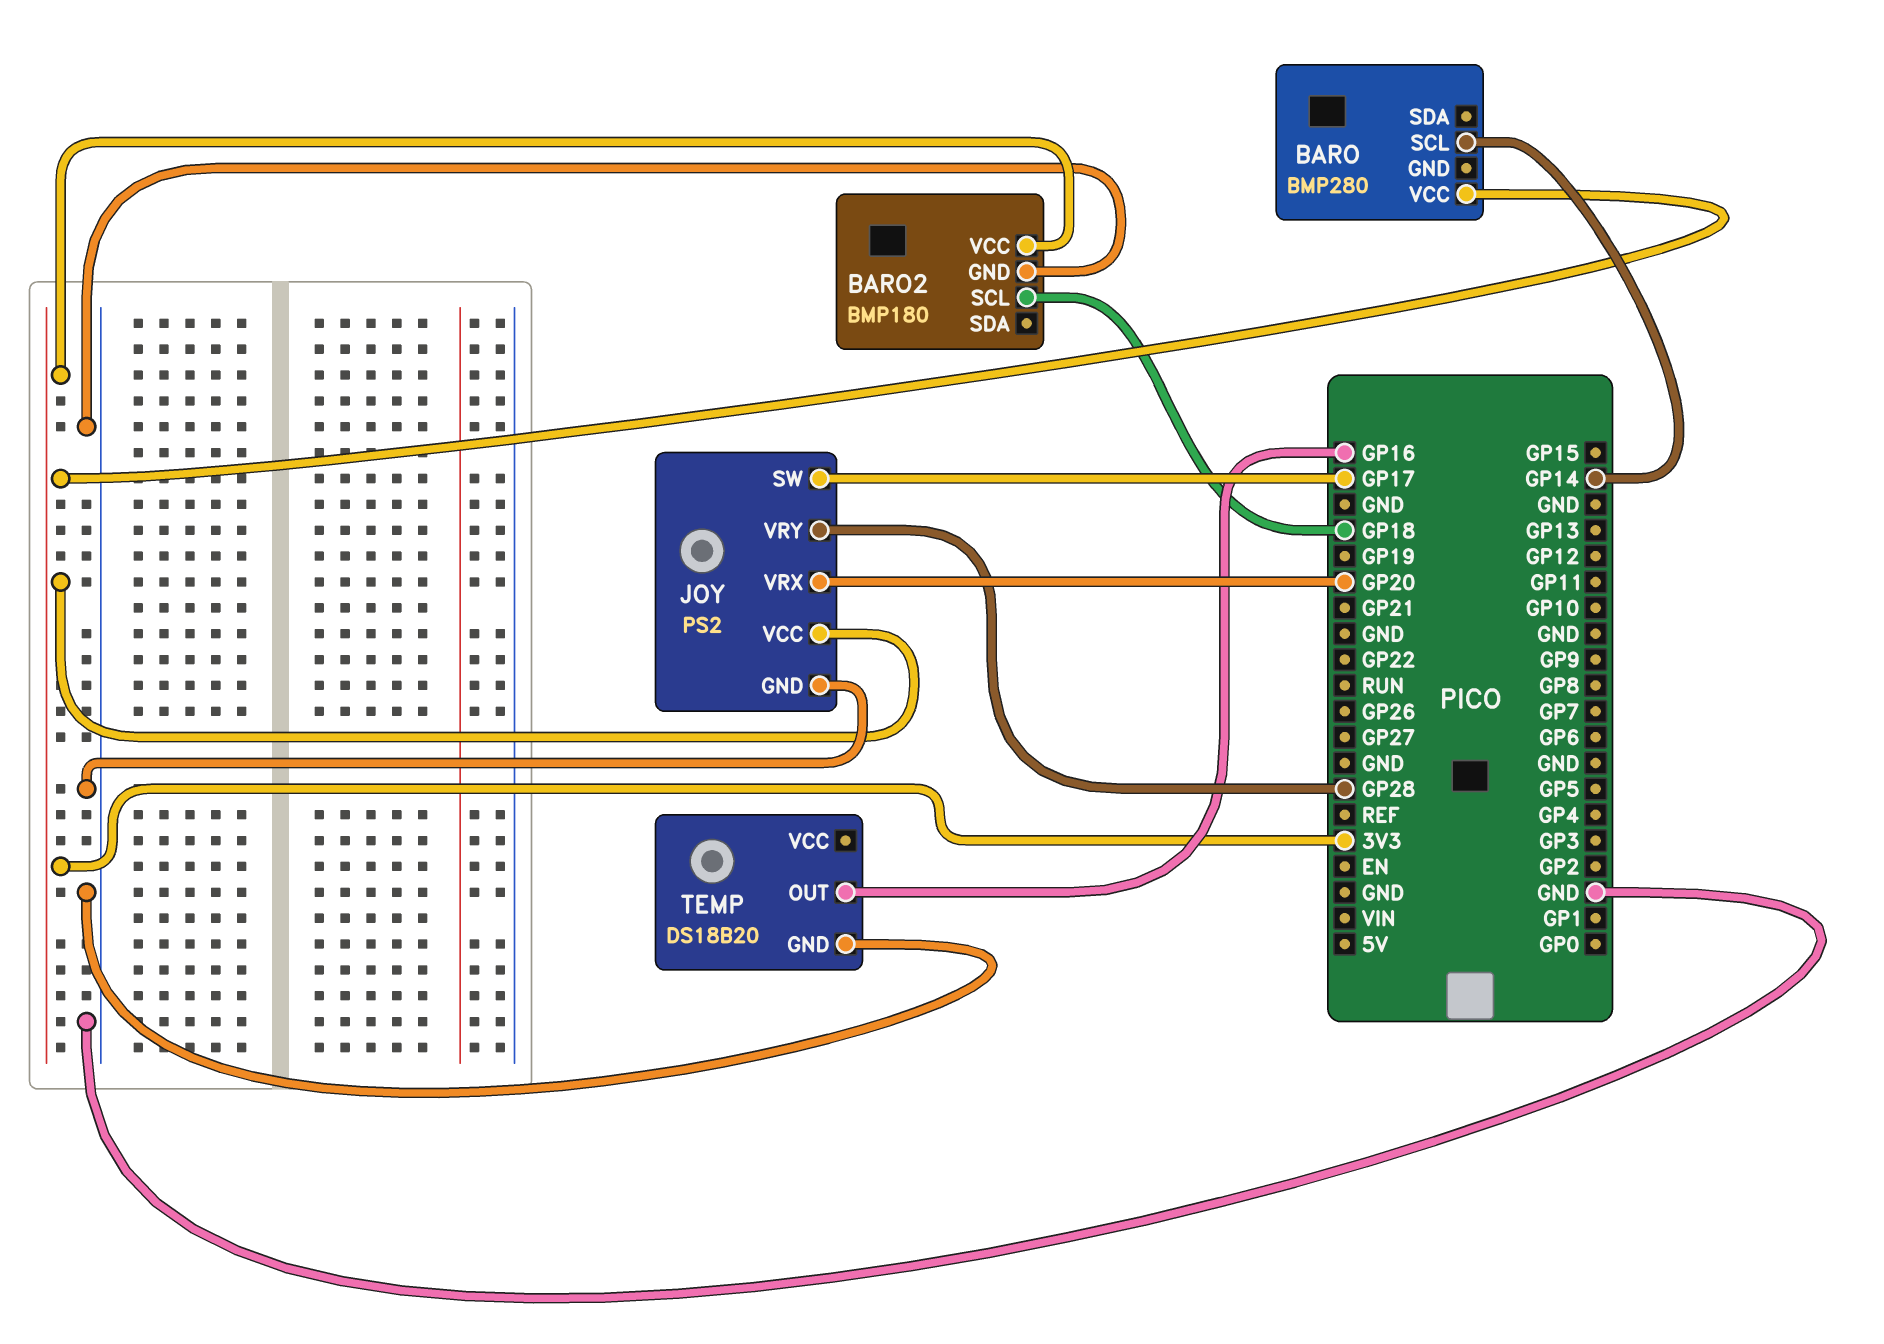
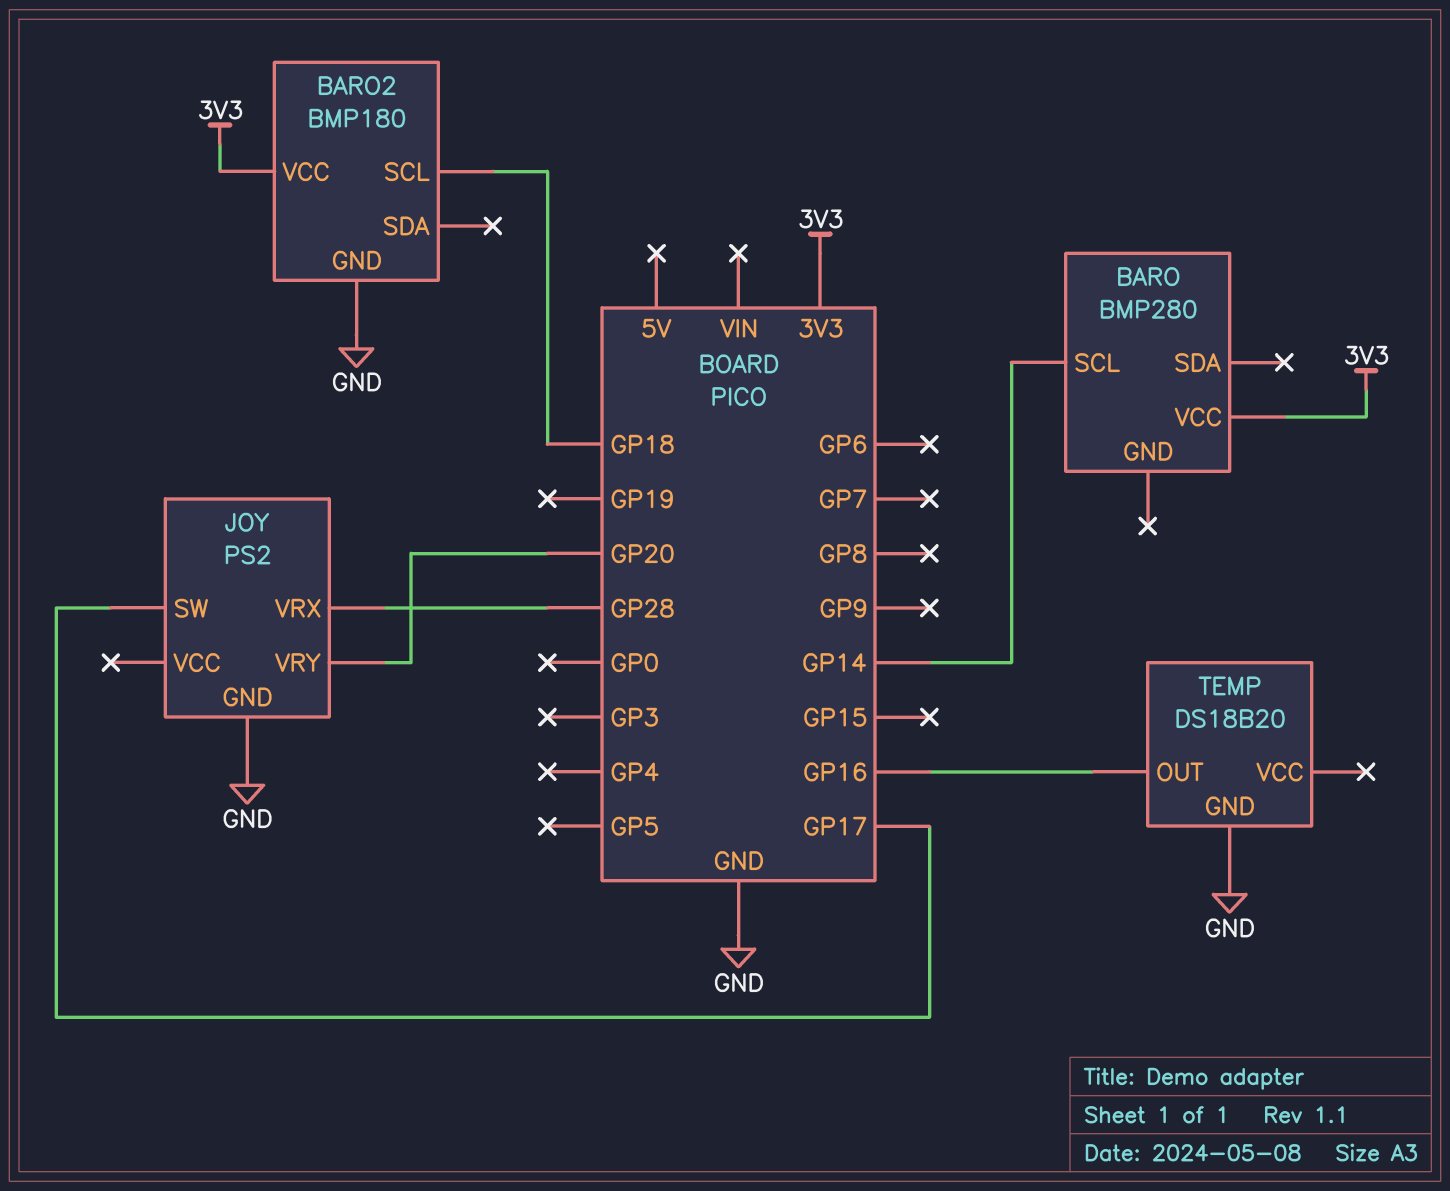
JOY pin VCC: 3V3 -> none
JOY pin VRX: GP20 -> GP28
JOY pin VRY: GP28 -> GP20

